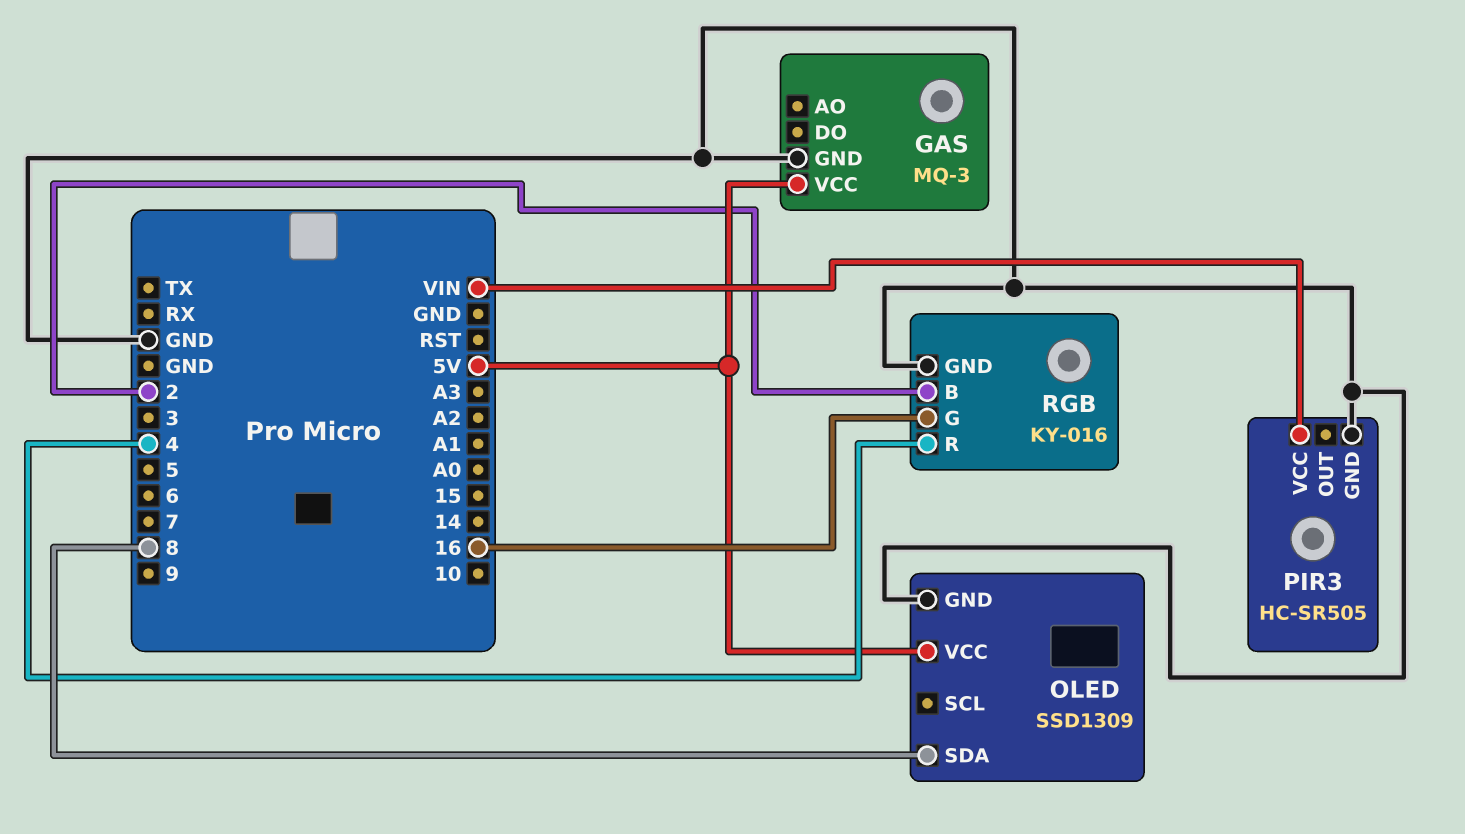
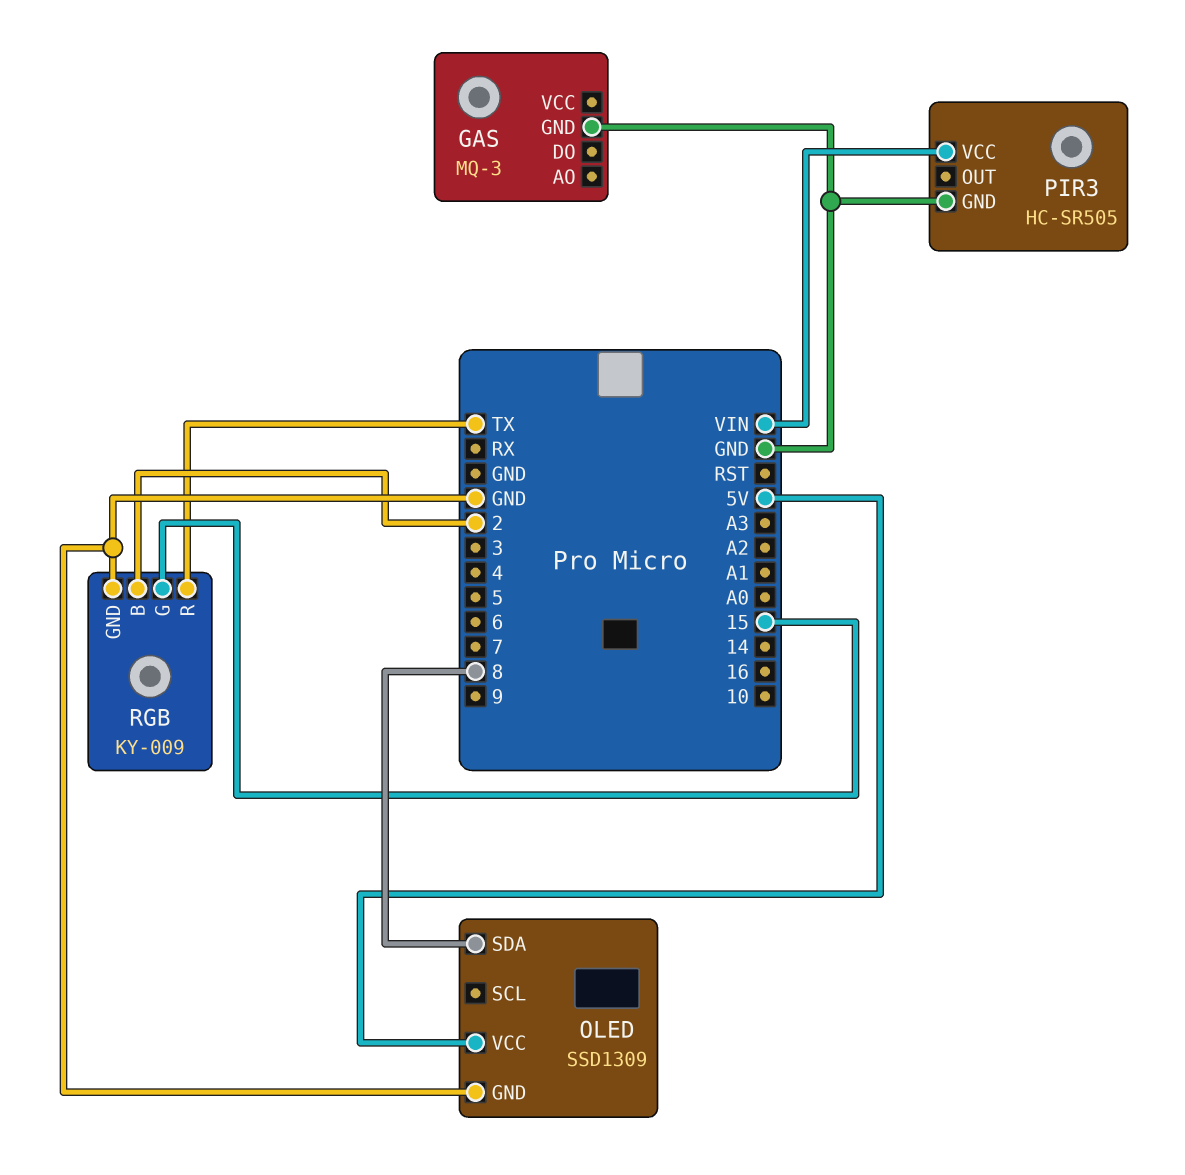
GAS pin VCC: 5V -> none
RGB: KY-016 -> KY-009
RGB pin G: 16 -> 15
RGB pin R: 4 -> TX

